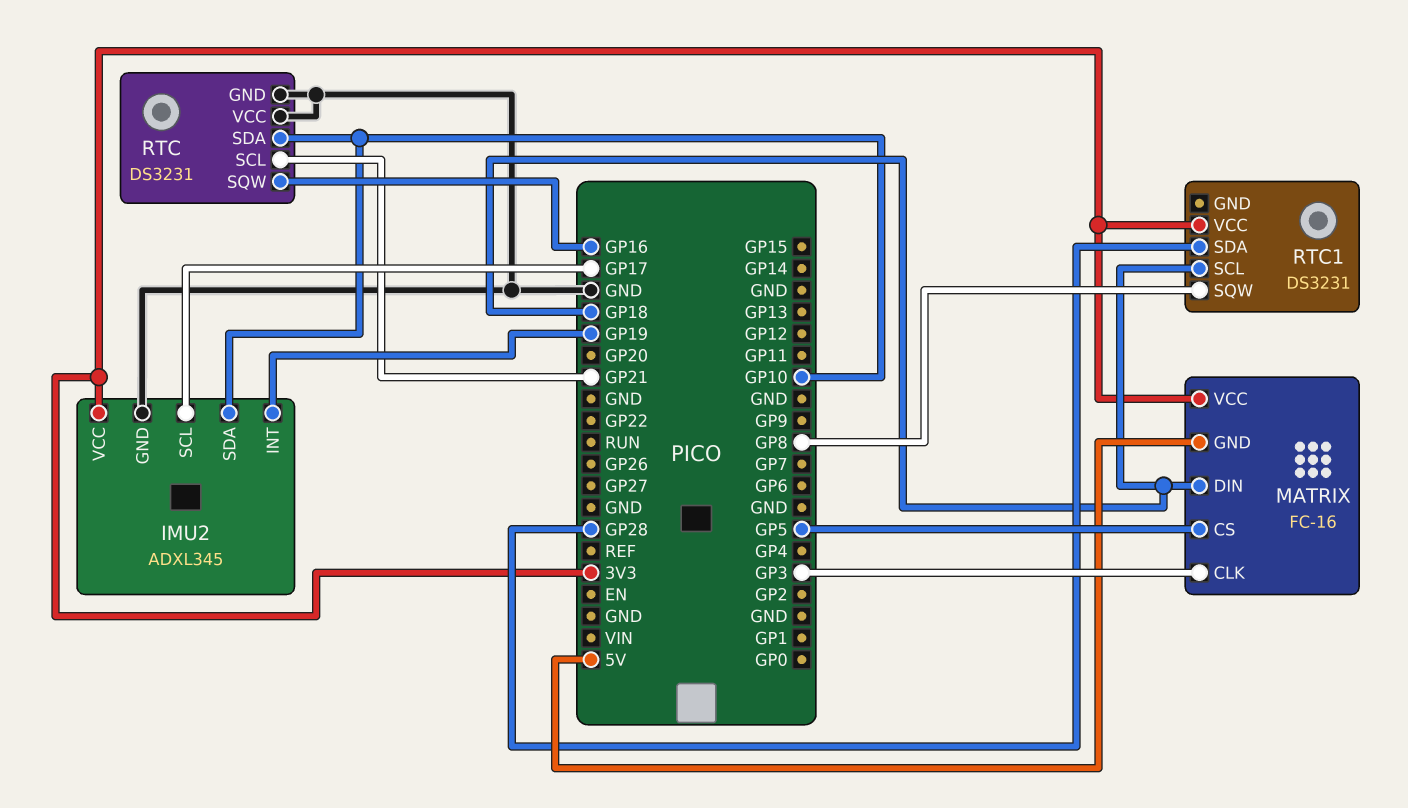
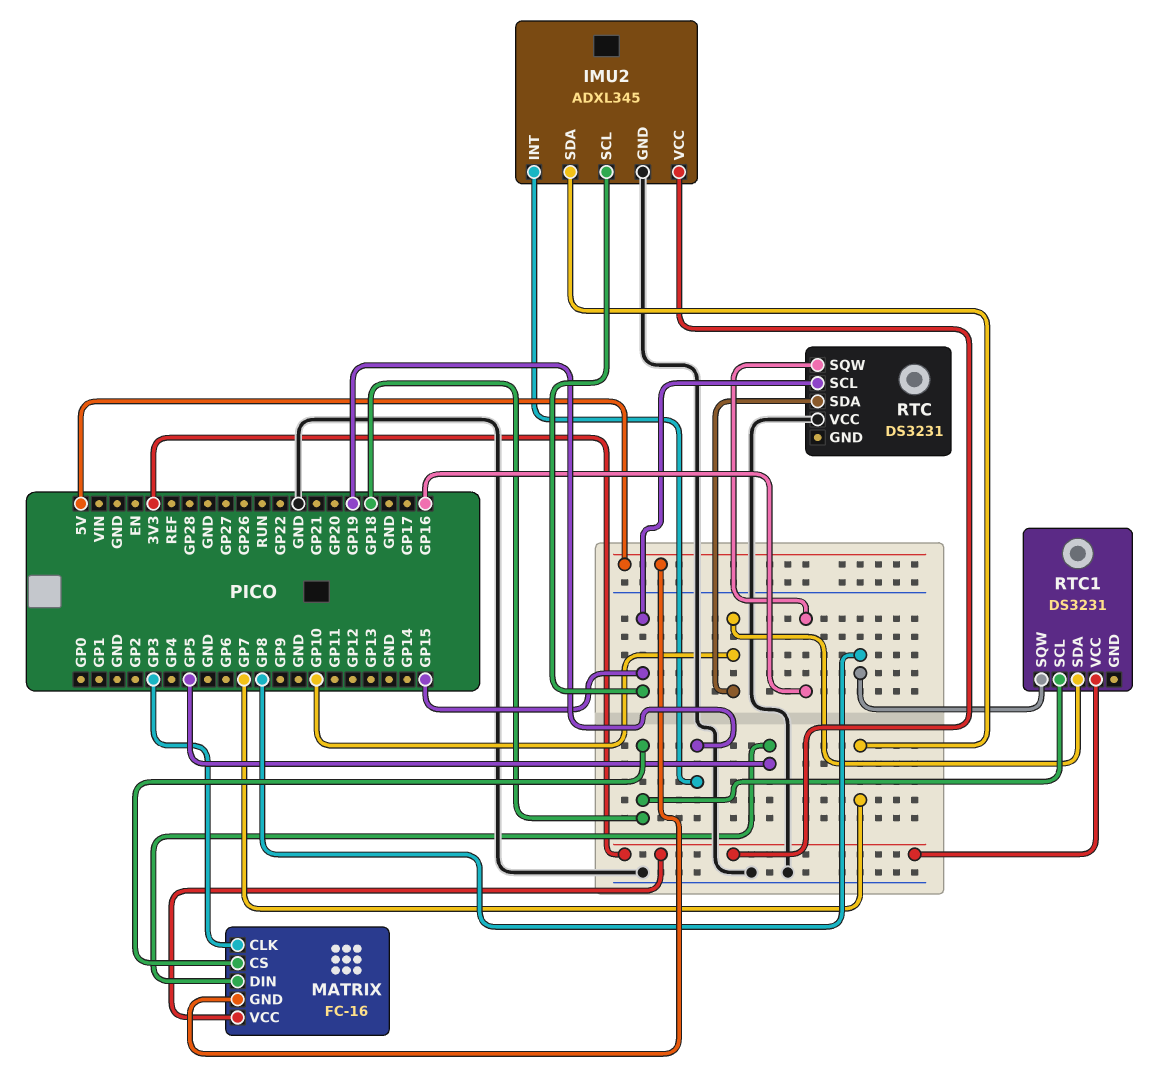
IMU2 pin SCL: GP17 -> GP15
IMU2 pin SDA: GP10 -> GP7
MATRIX pin CS: GP5 -> GP18
MATRIX pin DIN: GP18 -> GP5
RTC pin GND: GND -> none
RTC pin SCL: GP21 -> GP15
RTC1 pin SDA: GP28 -> GP10

